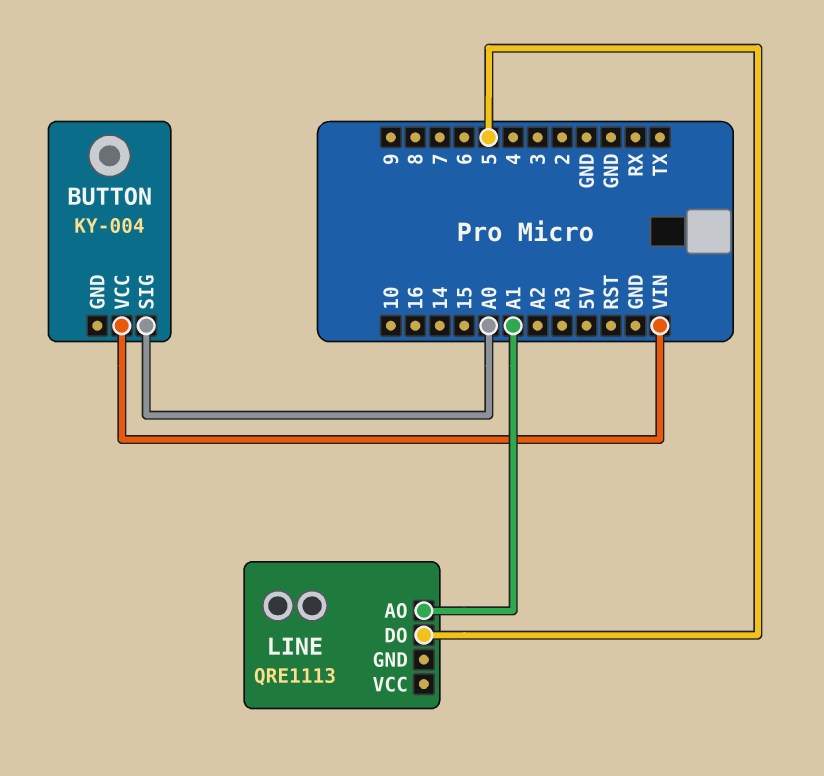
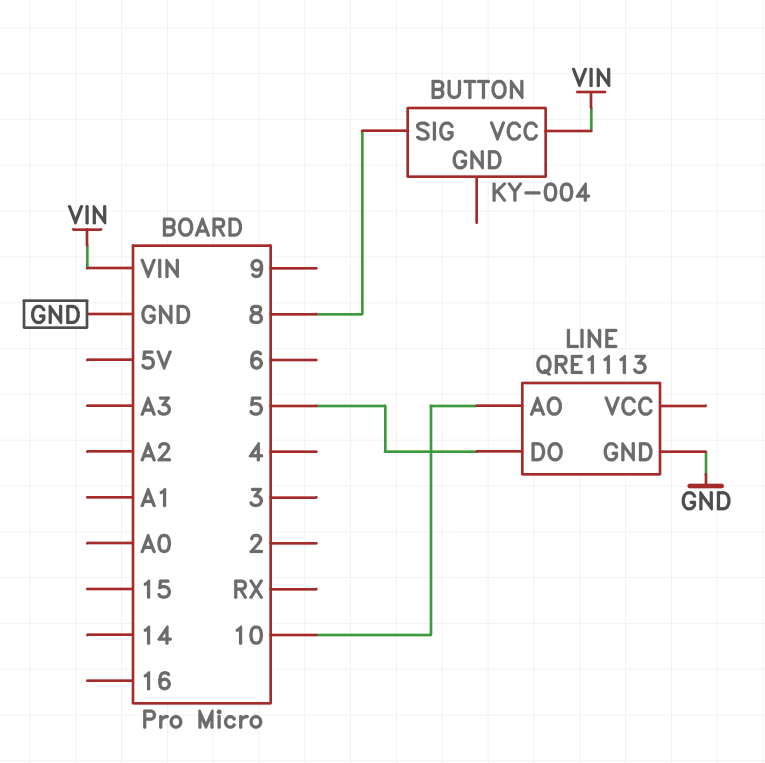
BUTTON pin SIG: A0 -> 8
LINE pin AO: A1 -> 10
LINE pin GND: none -> GND

